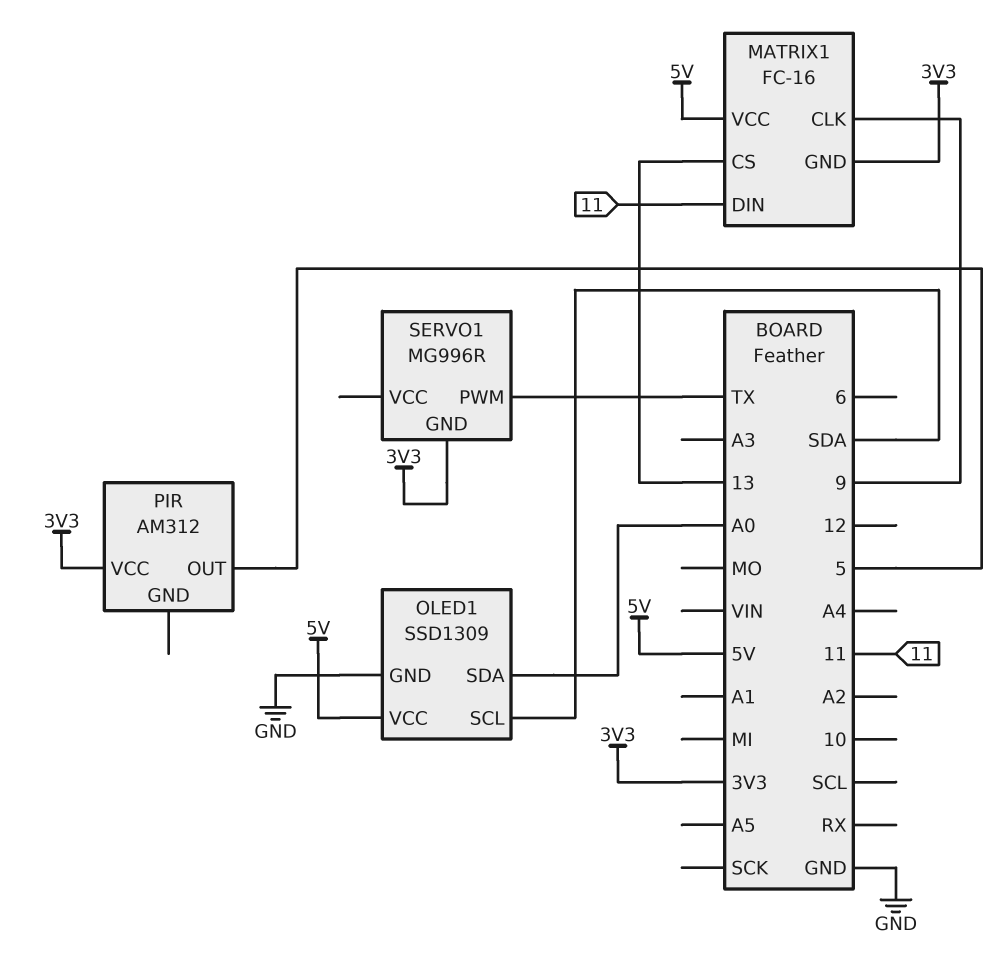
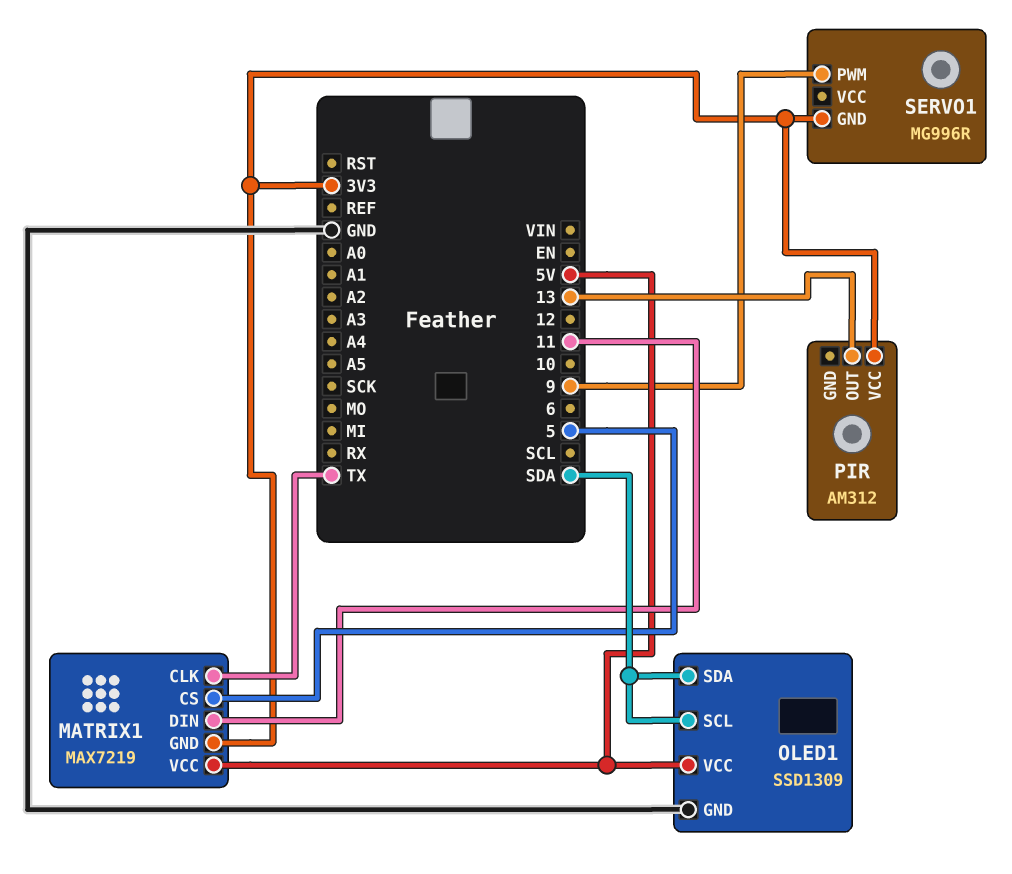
MATRIX1: FC-16 -> MAX7219
MATRIX1 pin CLK: 9 -> TX
MATRIX1 pin CS: 13 -> 5
OLED1 pin SDA: A0 -> SDA
PIR pin OUT: 5 -> 13
SERVO1 pin PWM: TX -> 9

